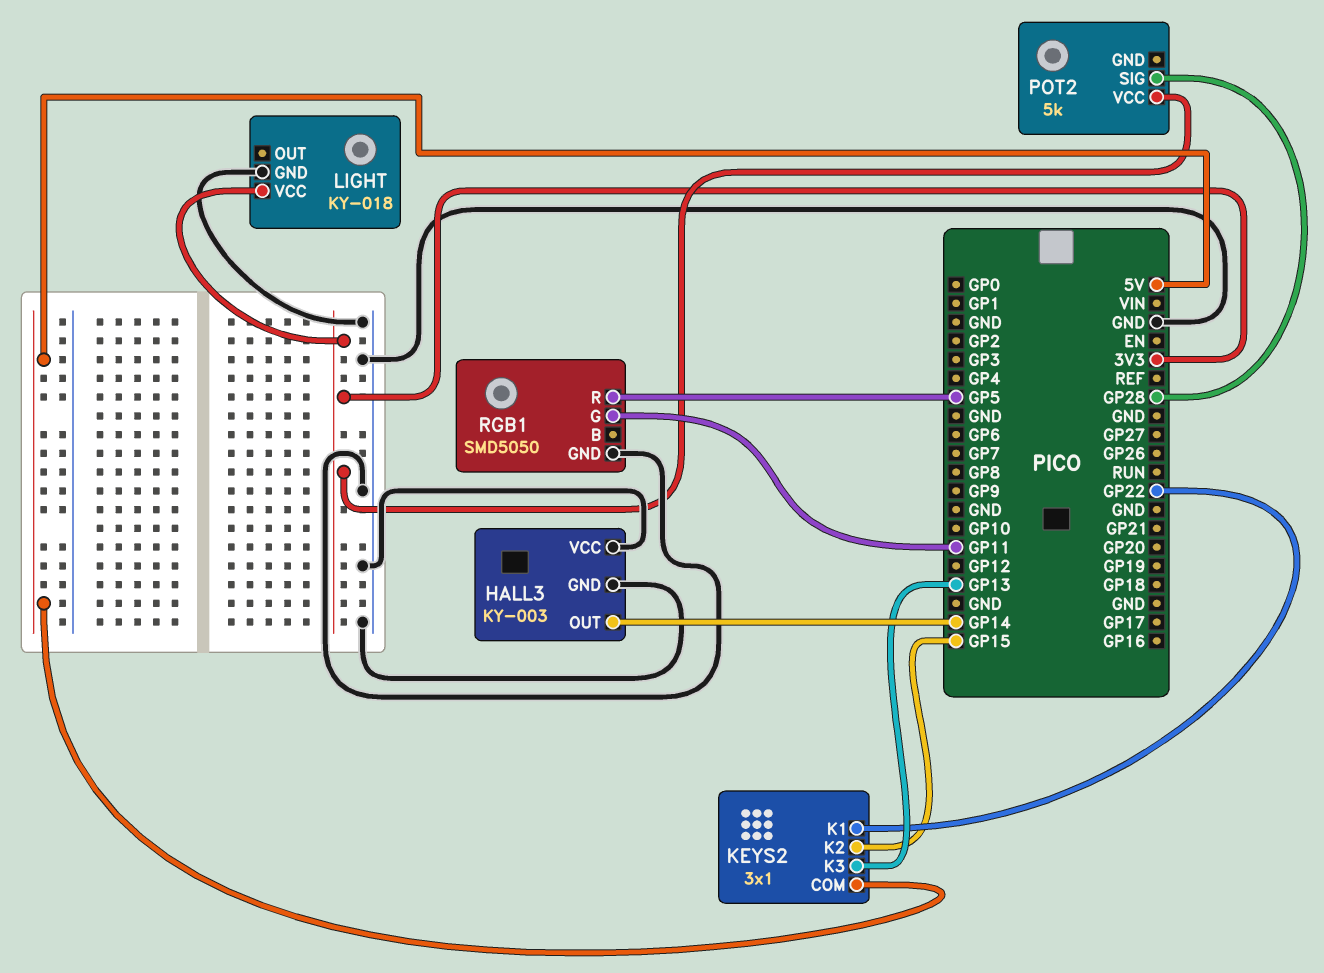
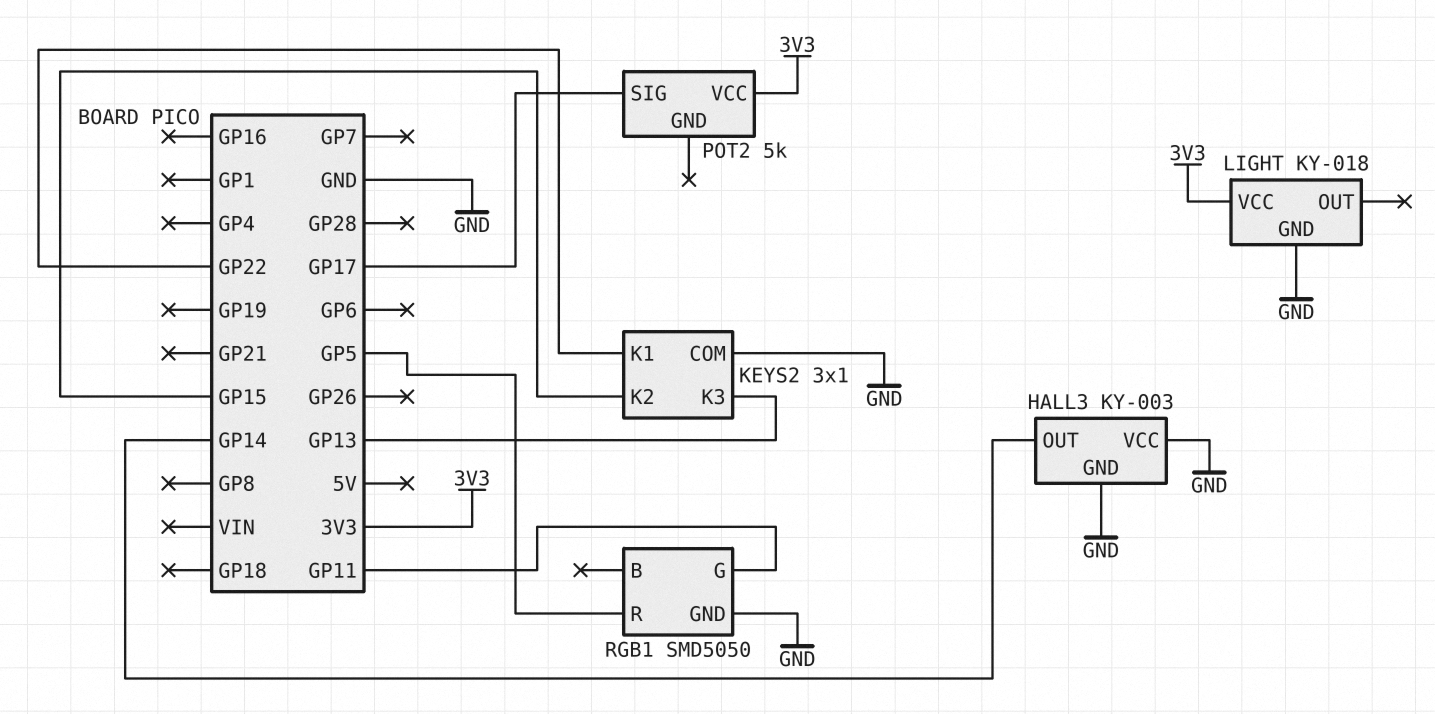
KEYS2 pin COM: 5V -> GND
POT2 pin SIG: GP28 -> GP17

